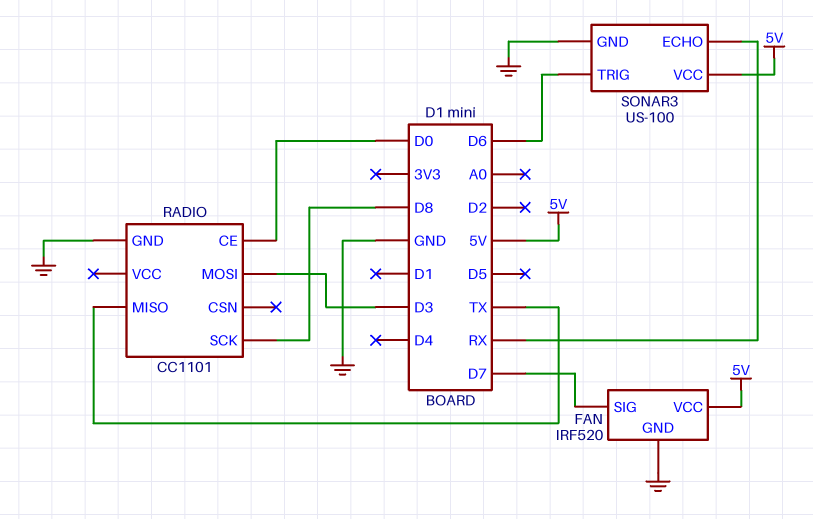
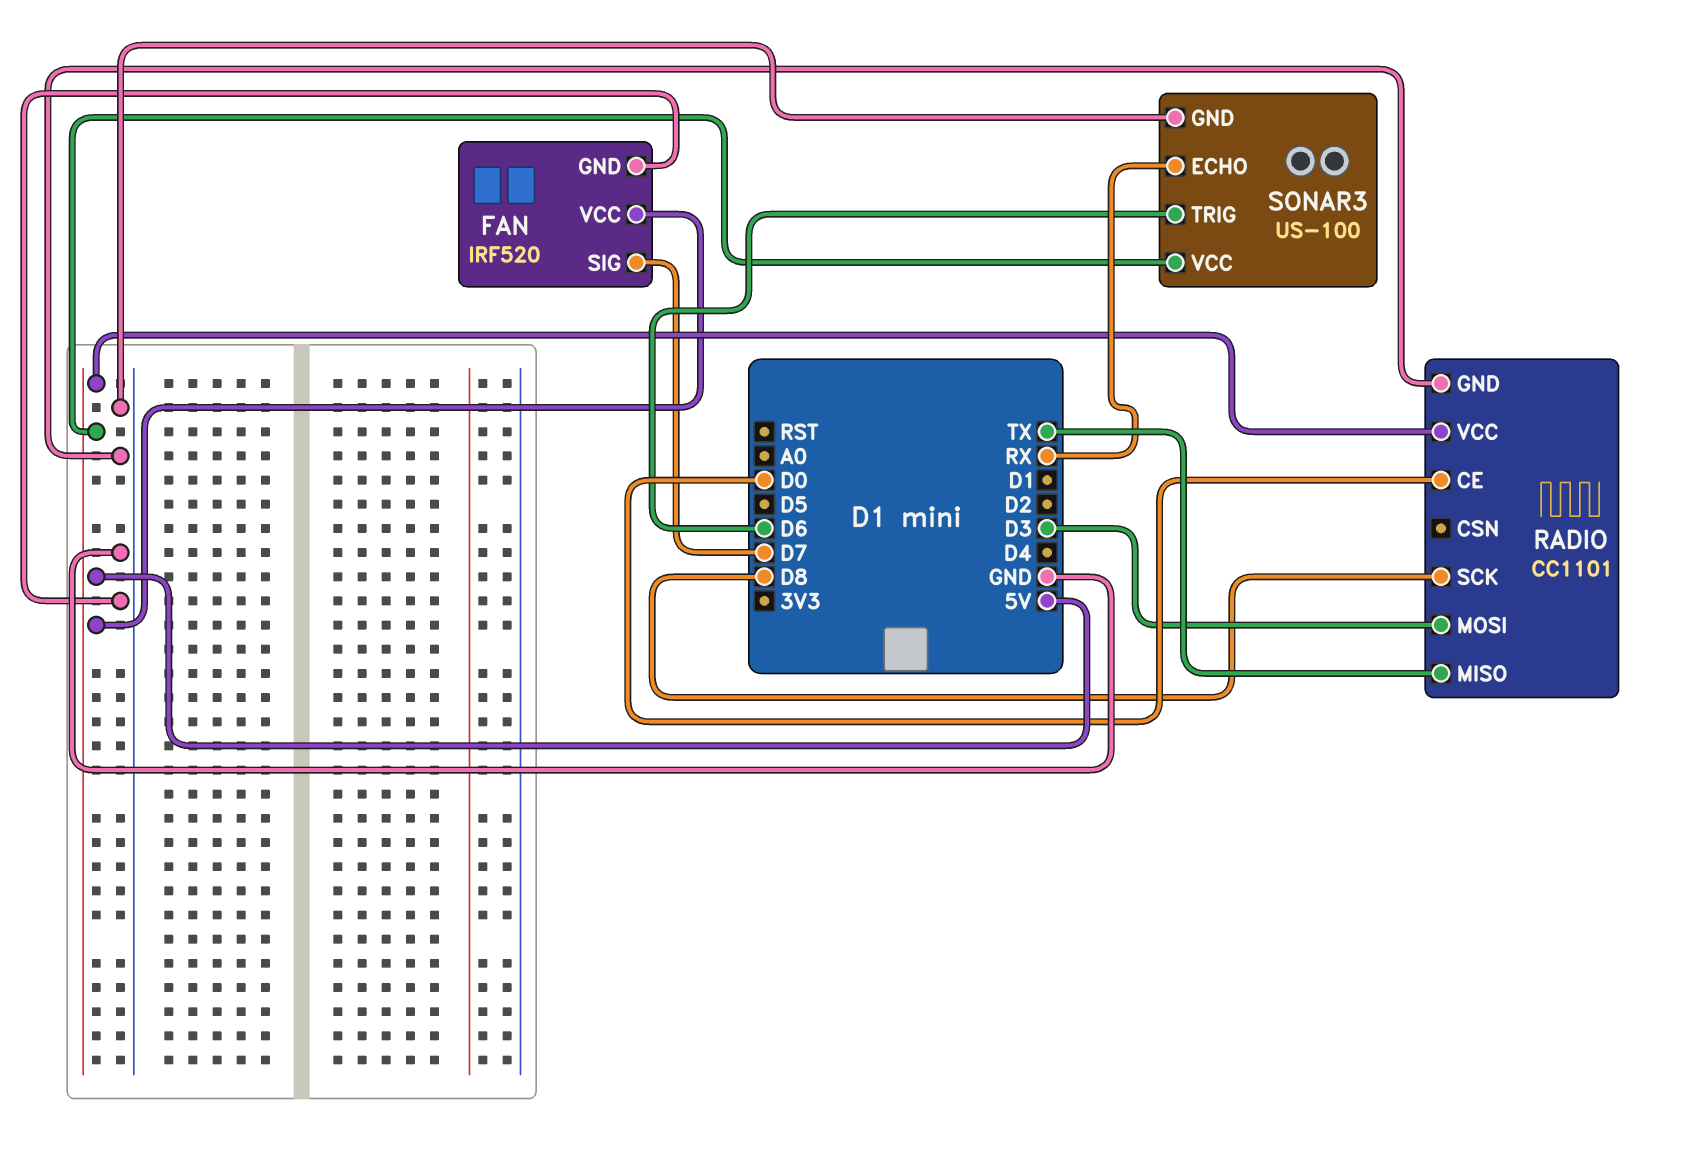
RADIO pin VCC: none -> 5V

